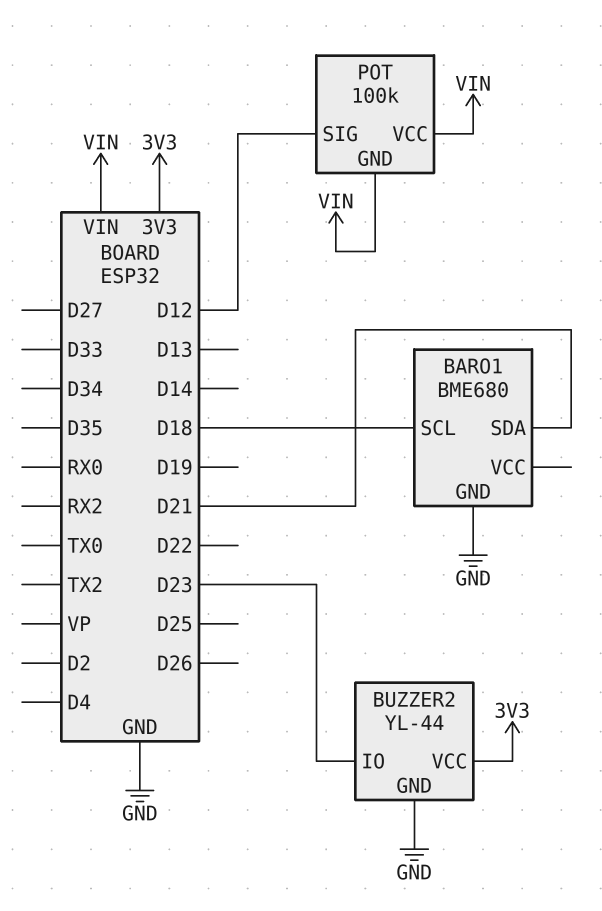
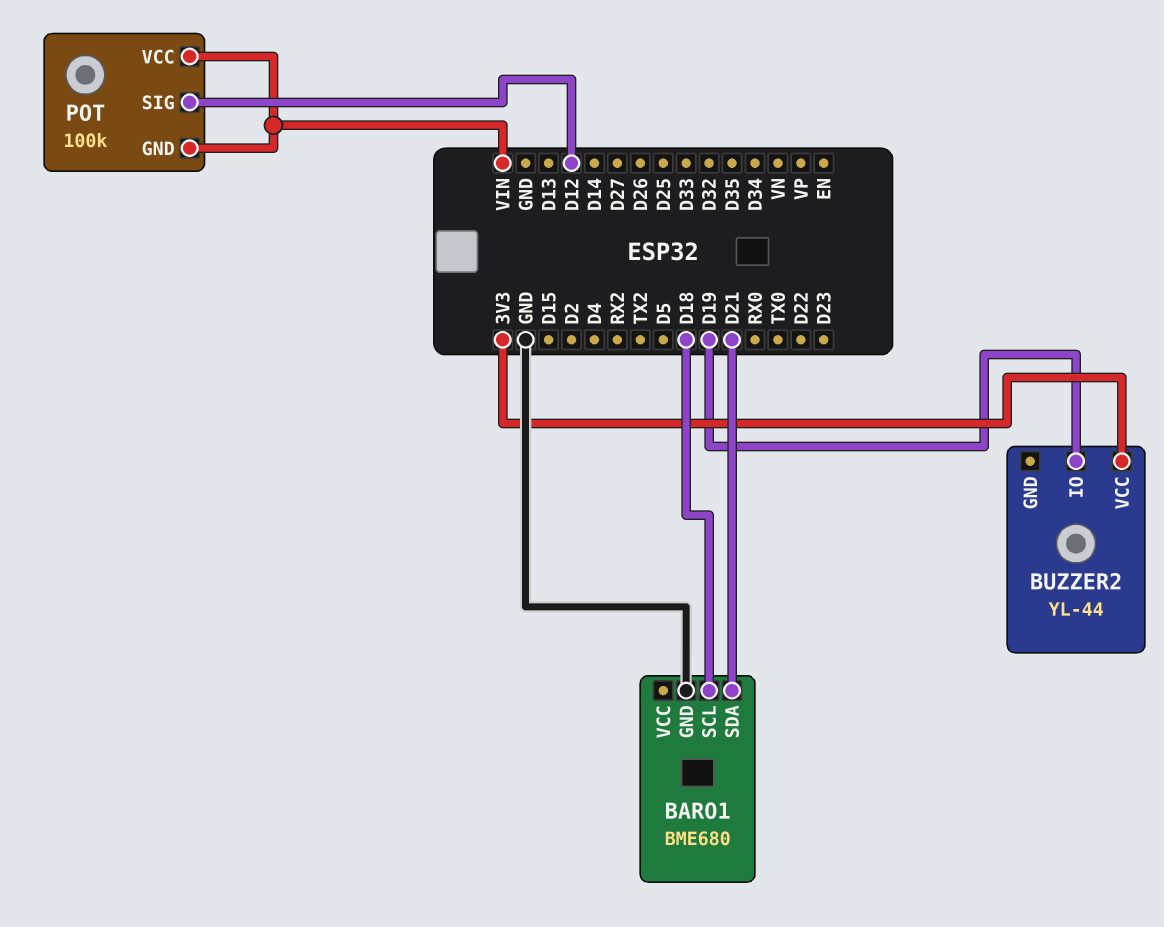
BUZZER2 pin GND: GND -> none
BUZZER2 pin IO: D23 -> D19

